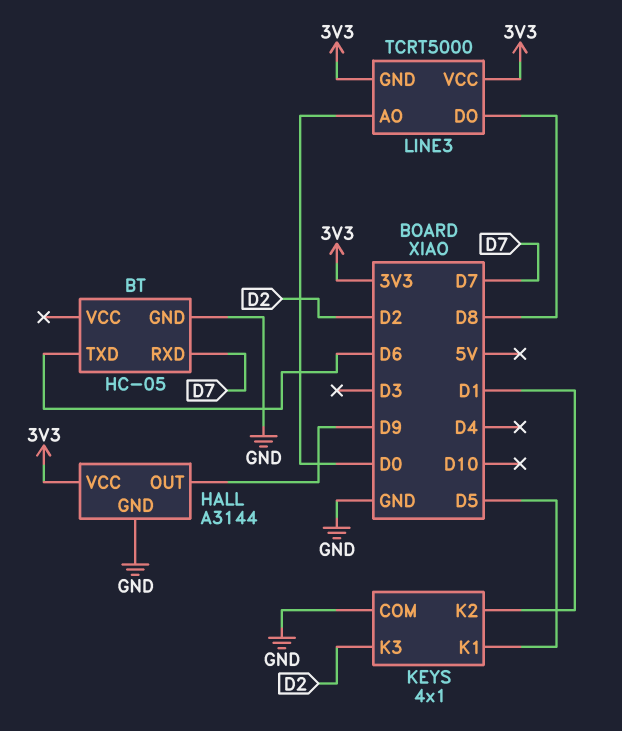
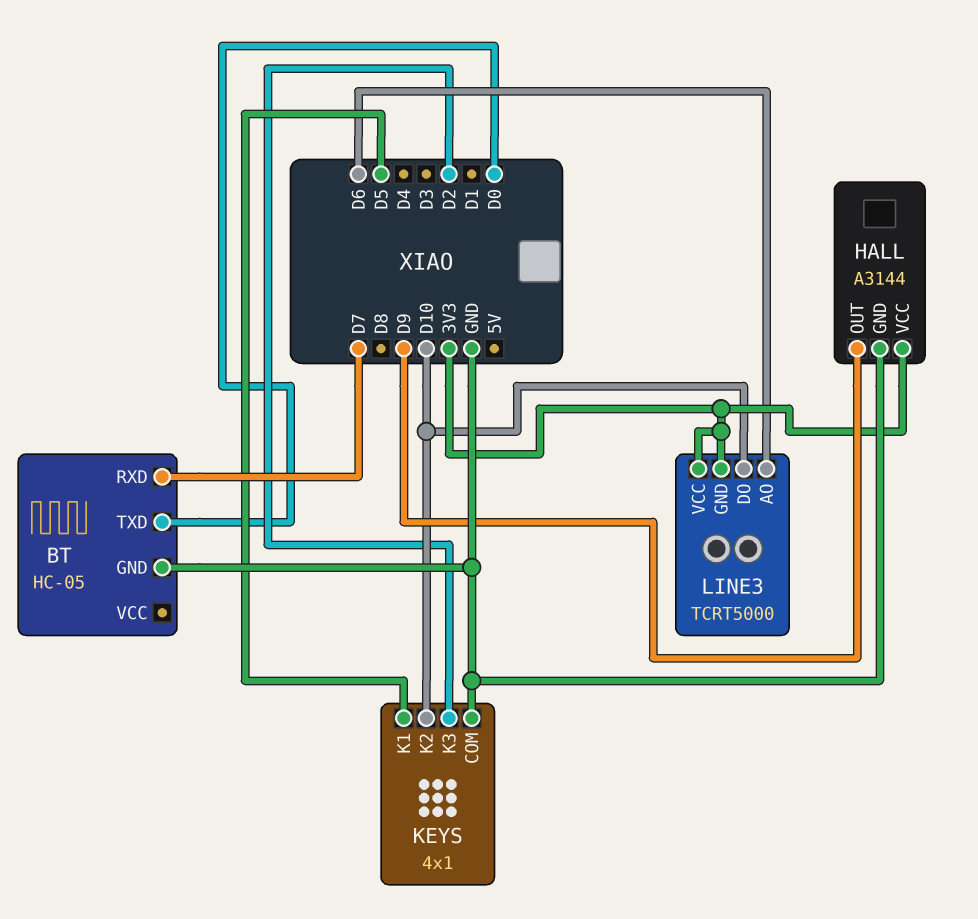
BT pin TXD: D6 -> D0
KEYS pin K2: D1 -> D10
LINE3 pin AO: D0 -> D6
LINE3 pin DO: D8 -> D10

